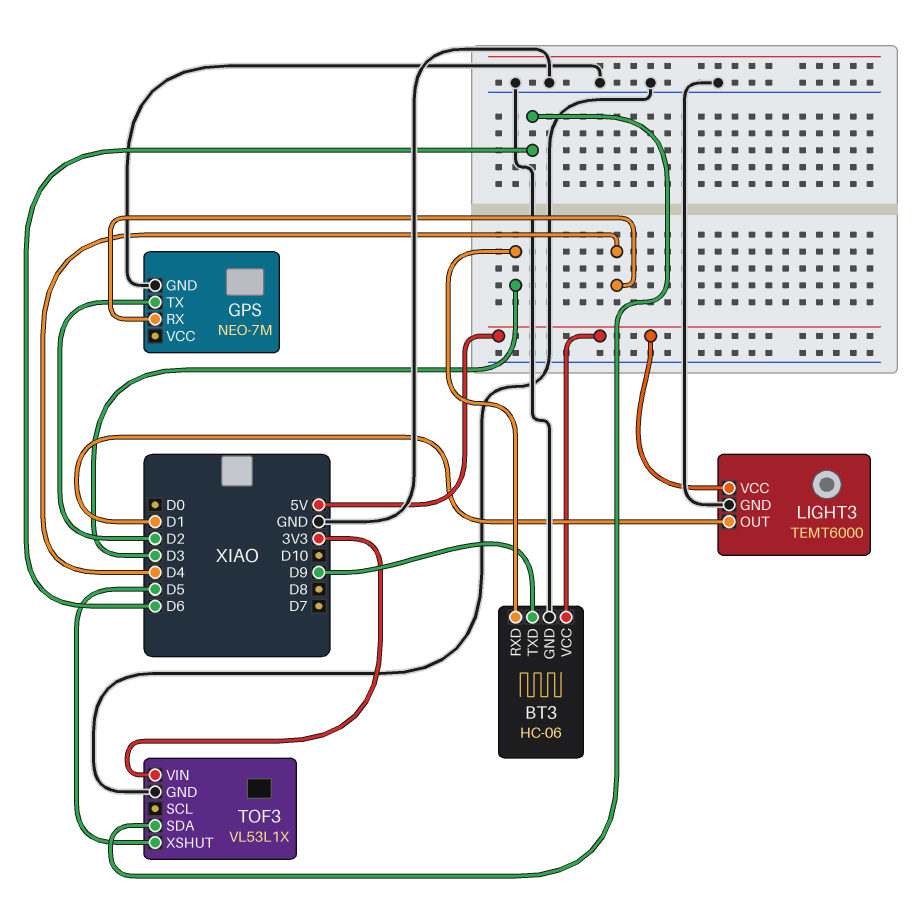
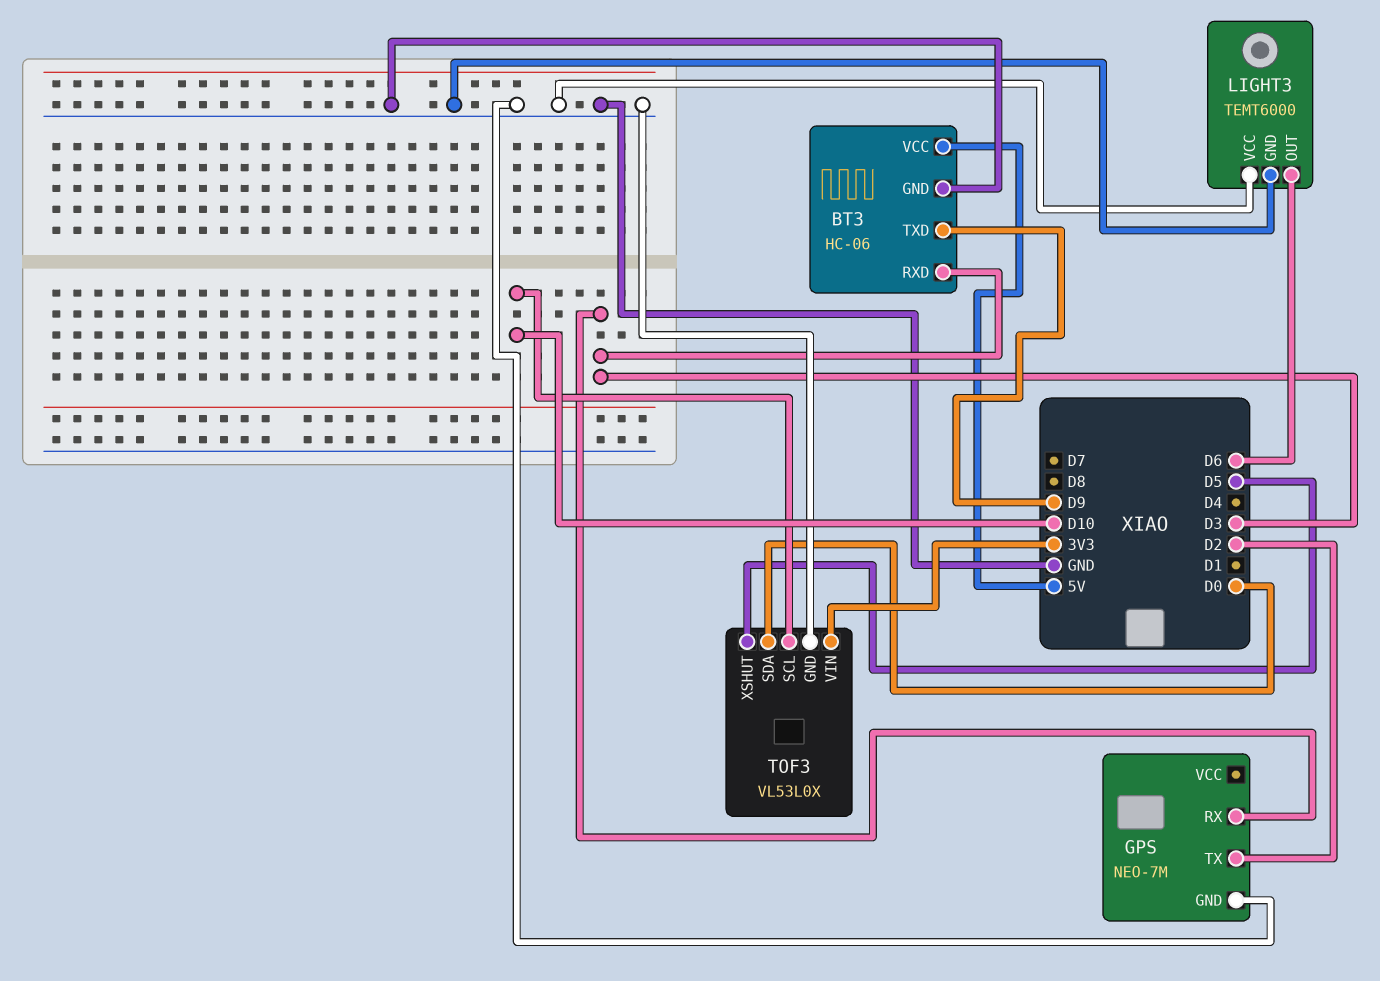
GPS pin RX: D4 -> D3
LIGHT3 pin OUT: D1 -> D6
LIGHT3 pin VCC: 5V -> GND
TOF3: VL53L1X -> VL53L0X
TOF3 pin SCL: none -> D10
TOF3 pin SDA: D6 -> D0

